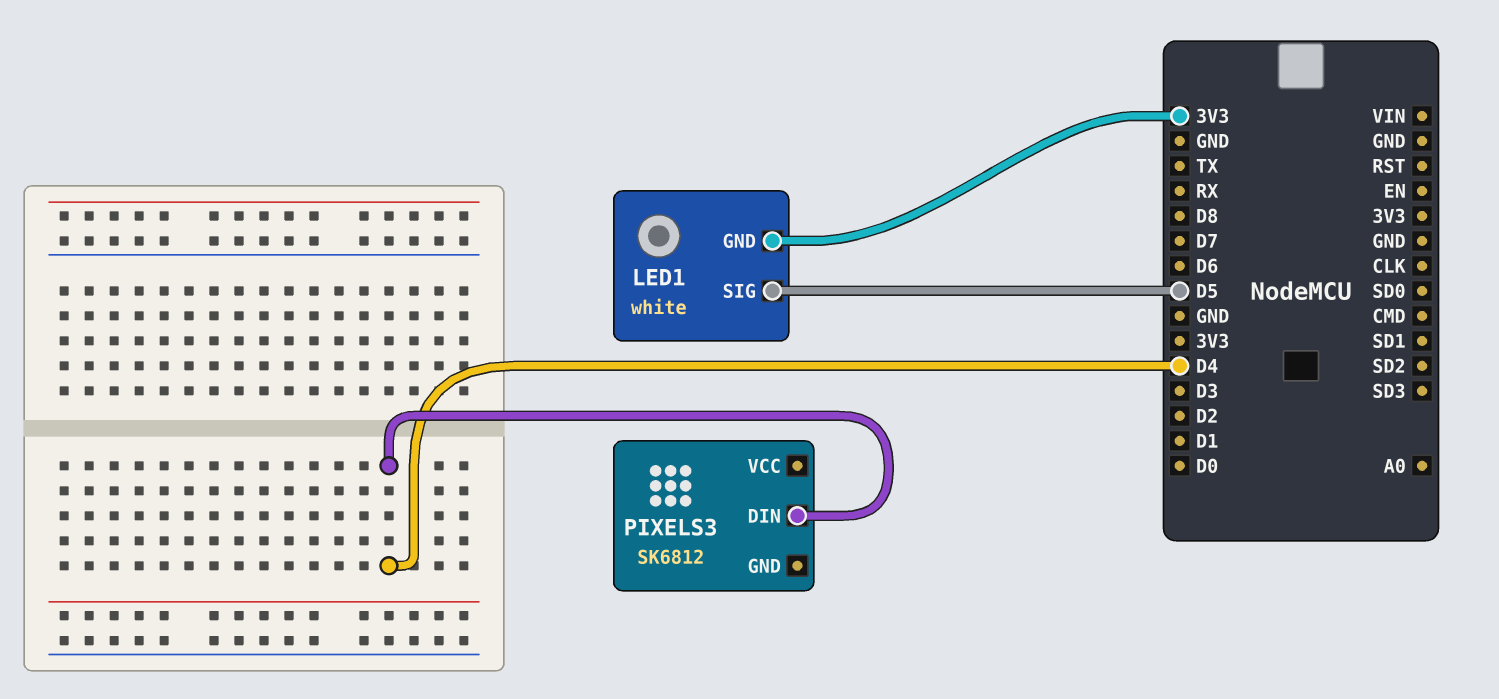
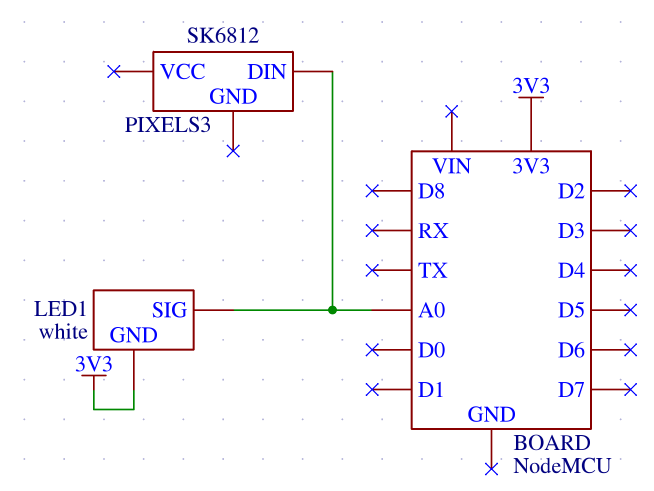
LED1 pin SIG: D5 -> A0
PIXELS3 pin DIN: D4 -> A0

